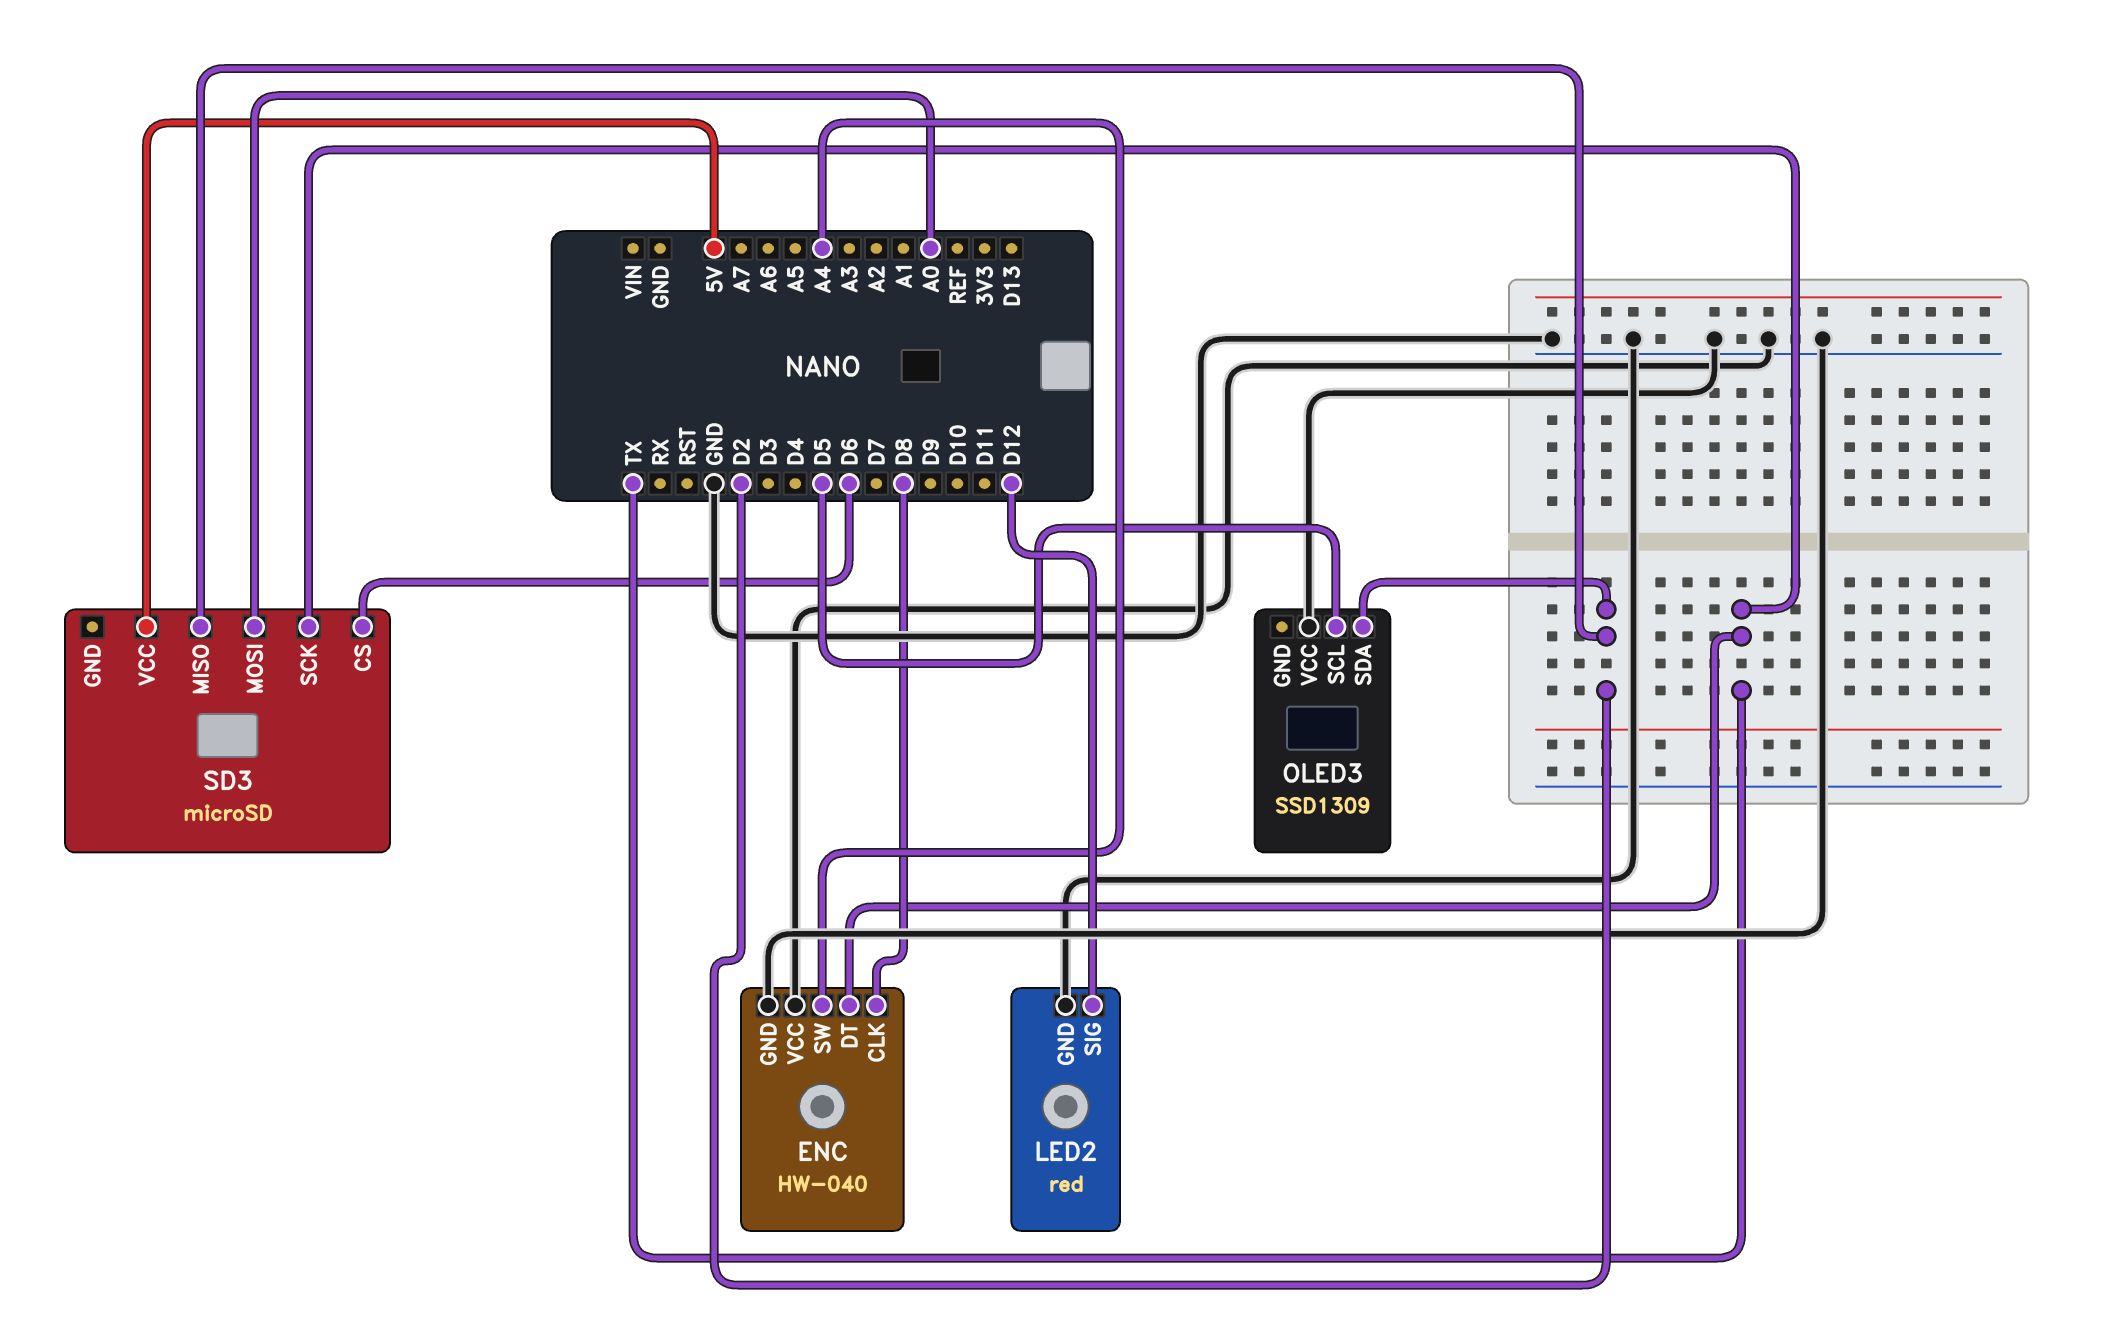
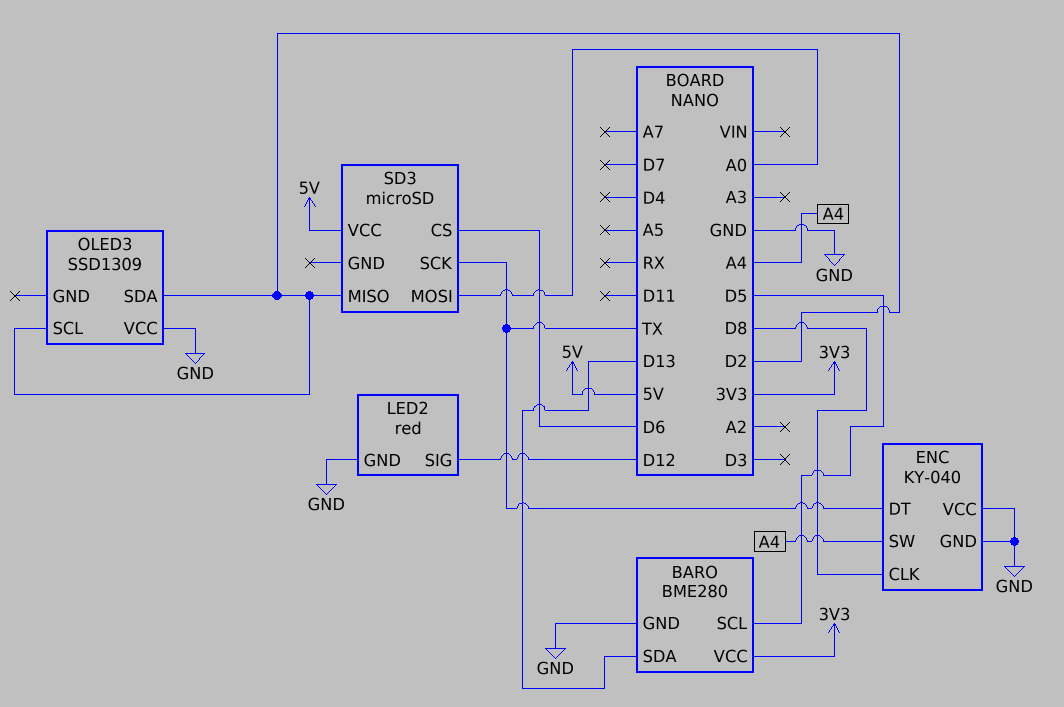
BARO: none -> BME280
BARO pin GND: none -> GND
BARO pin SCL: none -> D5
BARO pin SDA: none -> D13
BARO pin VCC: none -> 3V3
ENC: HW-040 -> KY-040
OLED3 pin SCL: D5 -> D2

